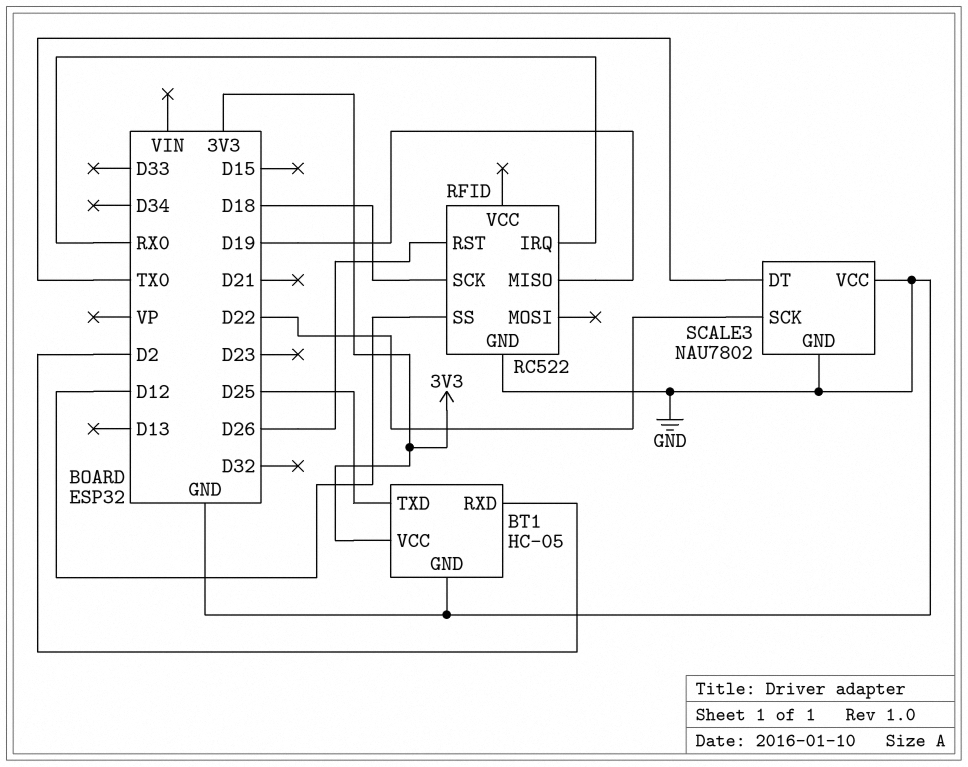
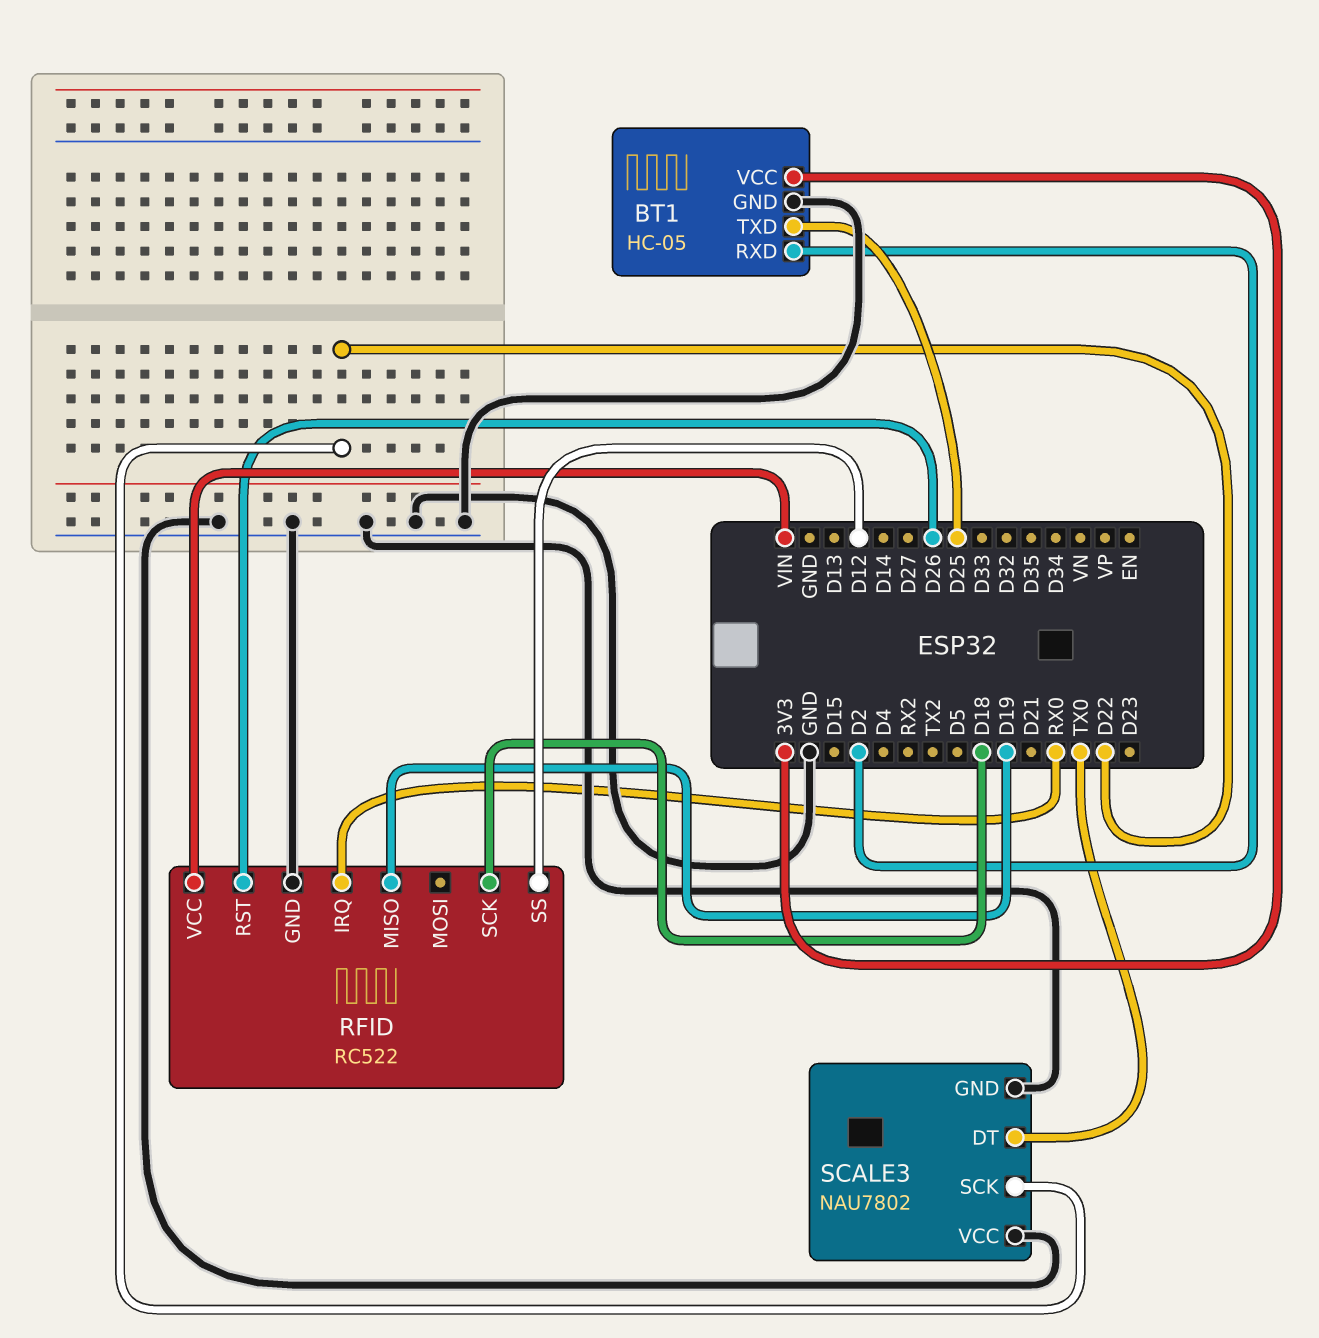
RFID pin VCC: none -> VIN

